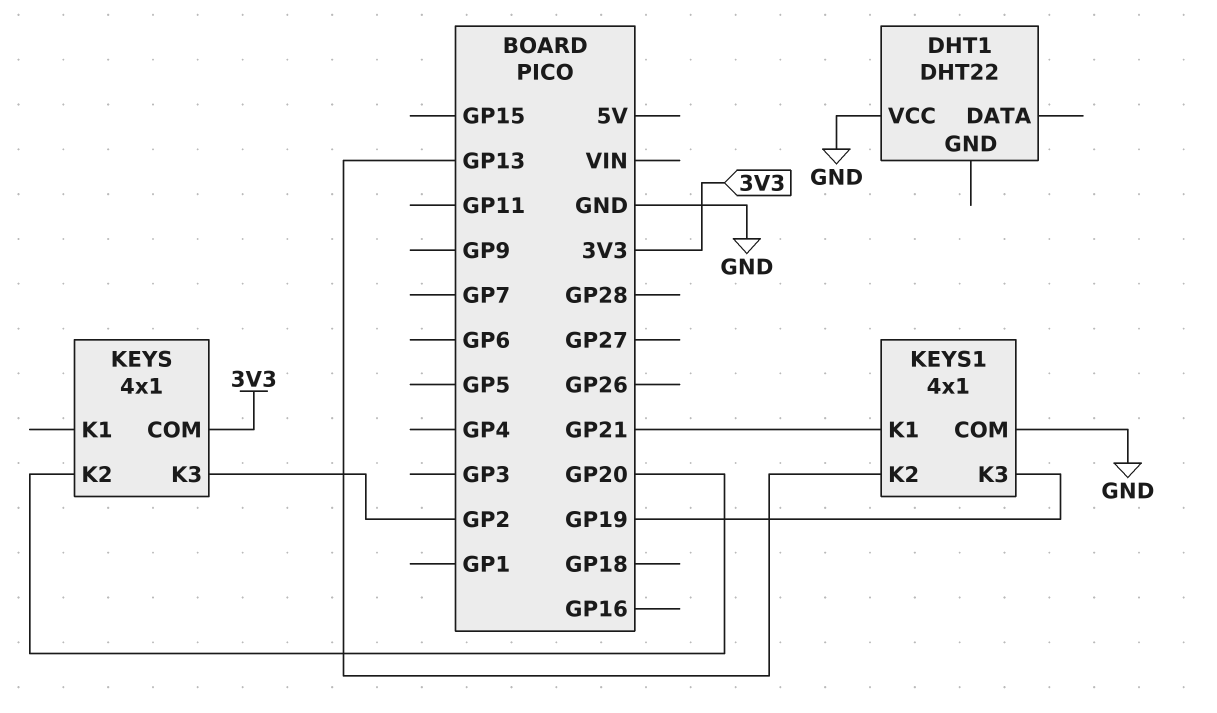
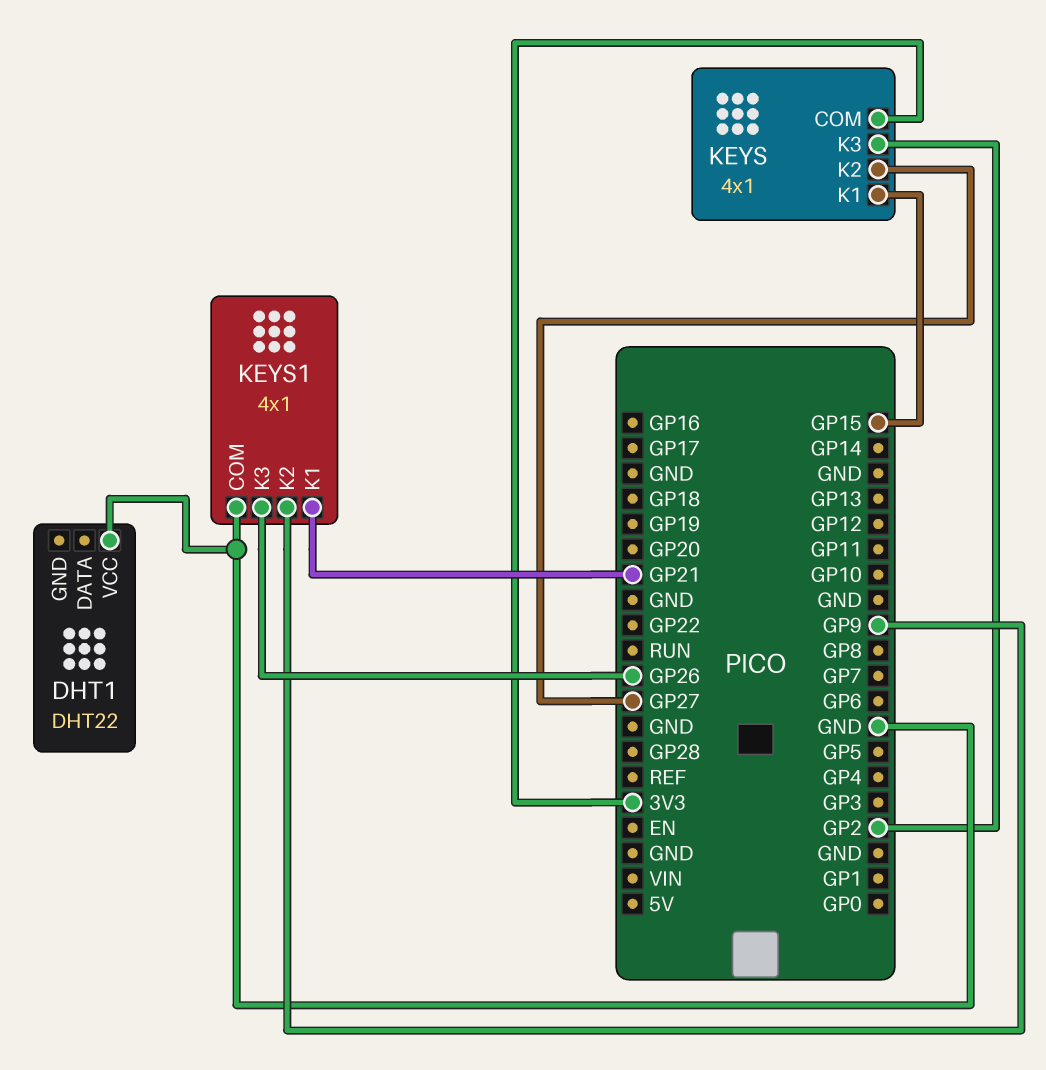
KEYS pin K1: none -> GP15
KEYS pin K2: GP20 -> GP27
KEYS1 pin K2: GP13 -> GP9
KEYS1 pin K3: GP19 -> GP26

